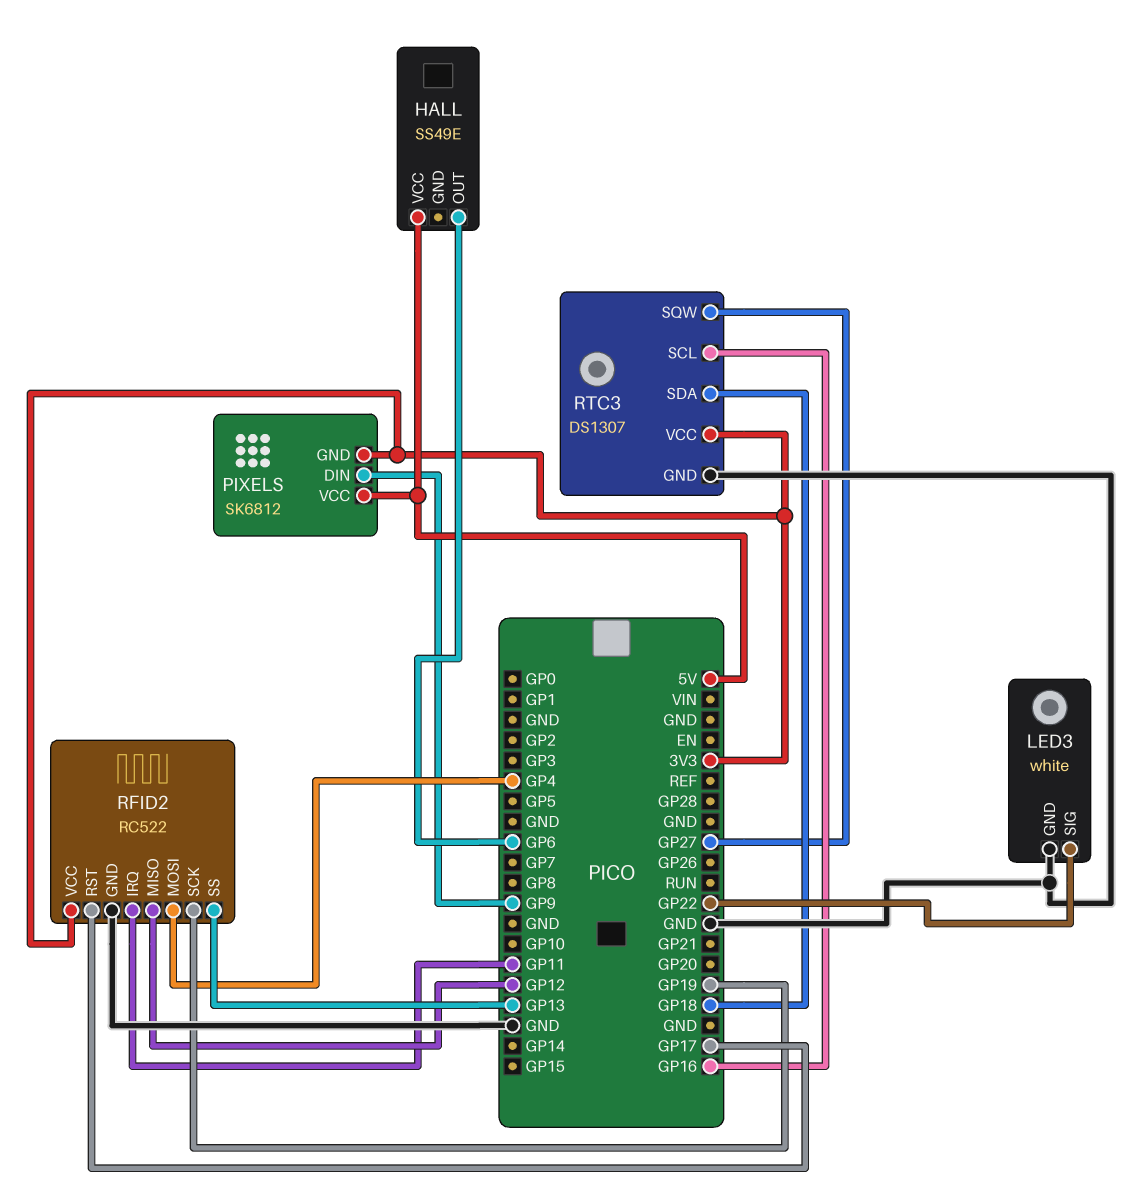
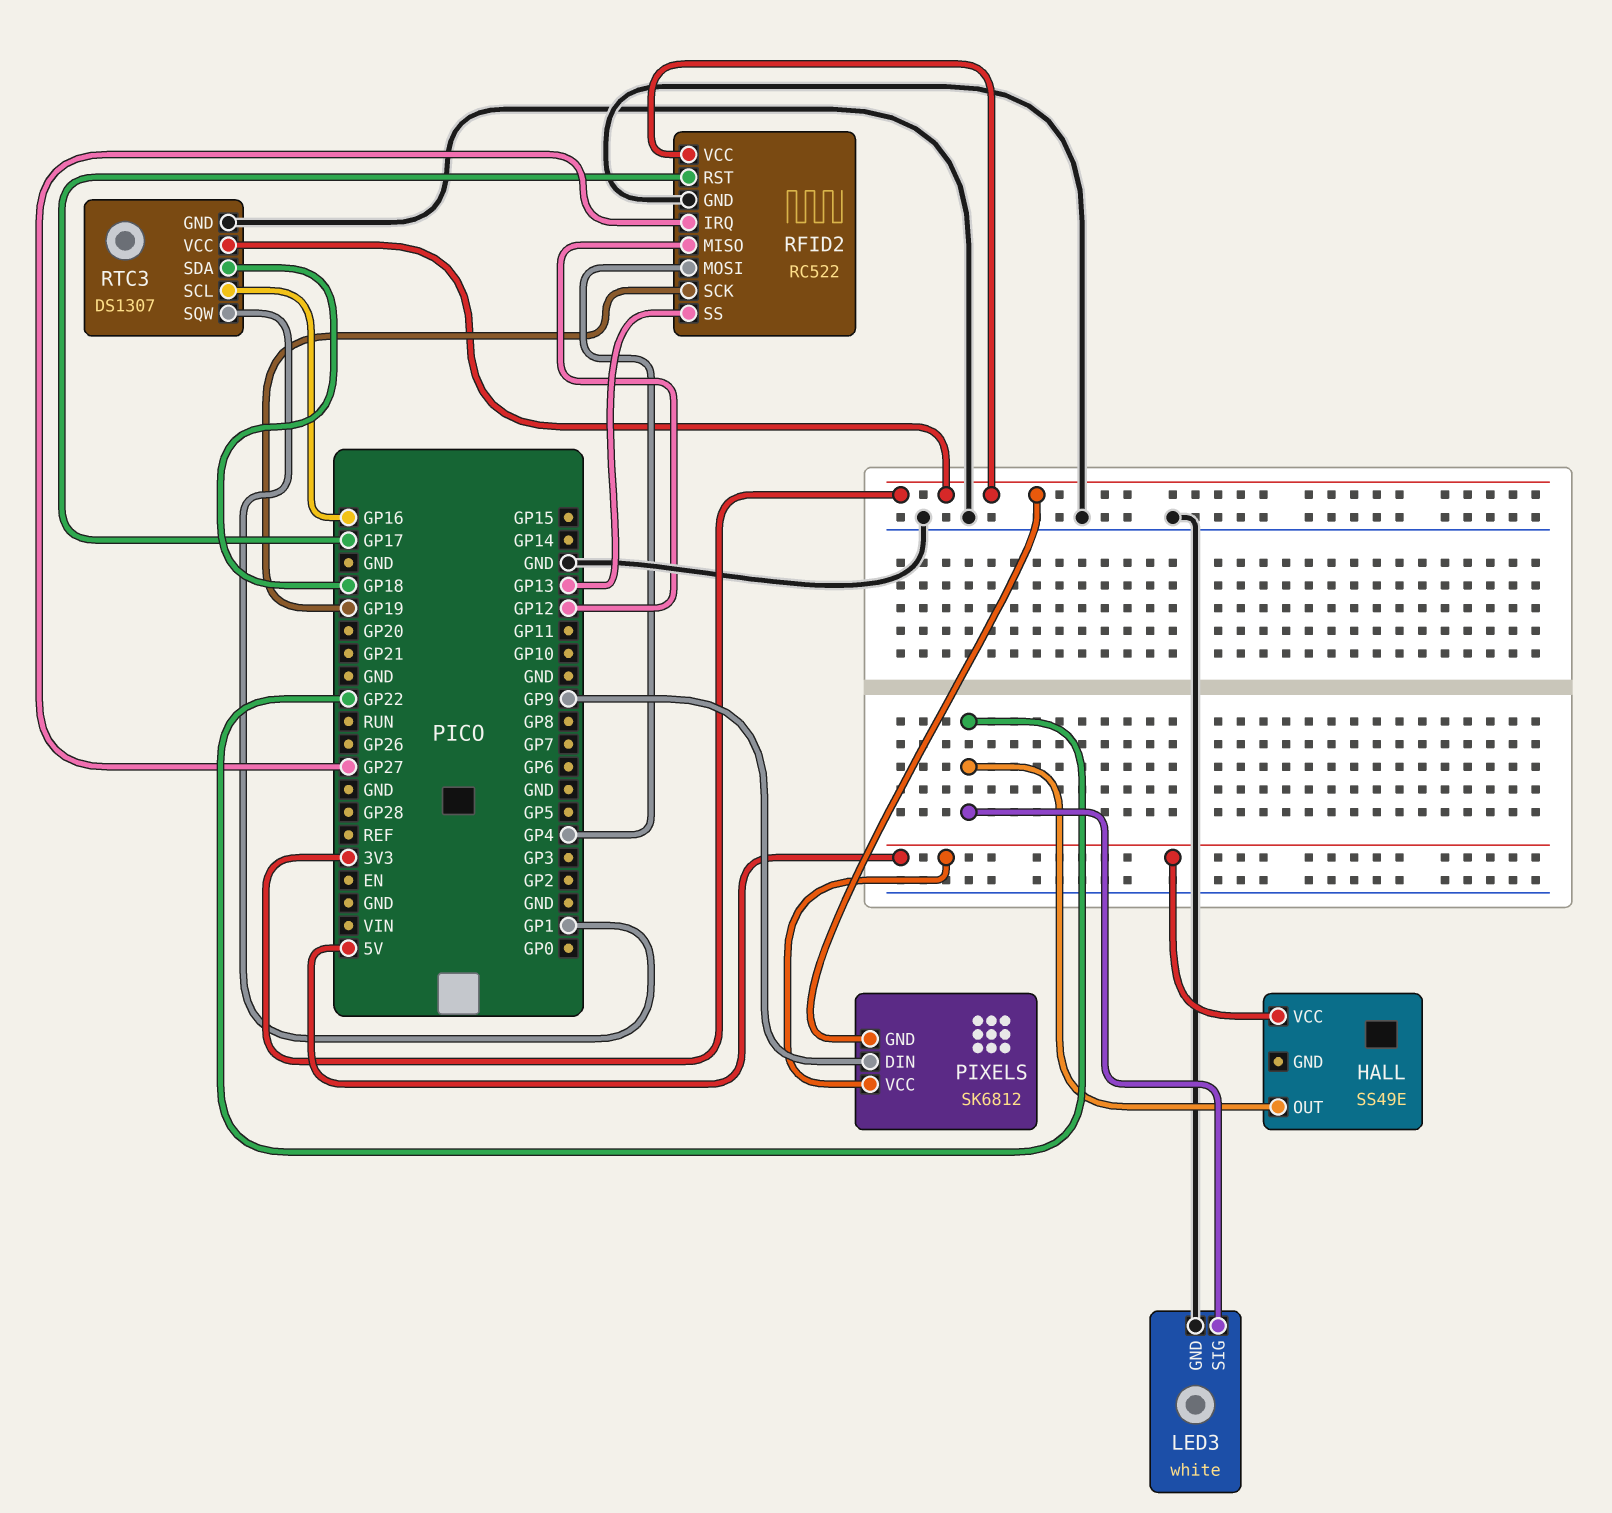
HALL pin OUT: GP6 -> GP22
RFID2 pin IRQ: GP11 -> GP27
RTC3 pin SQW: GP27 -> GP1

